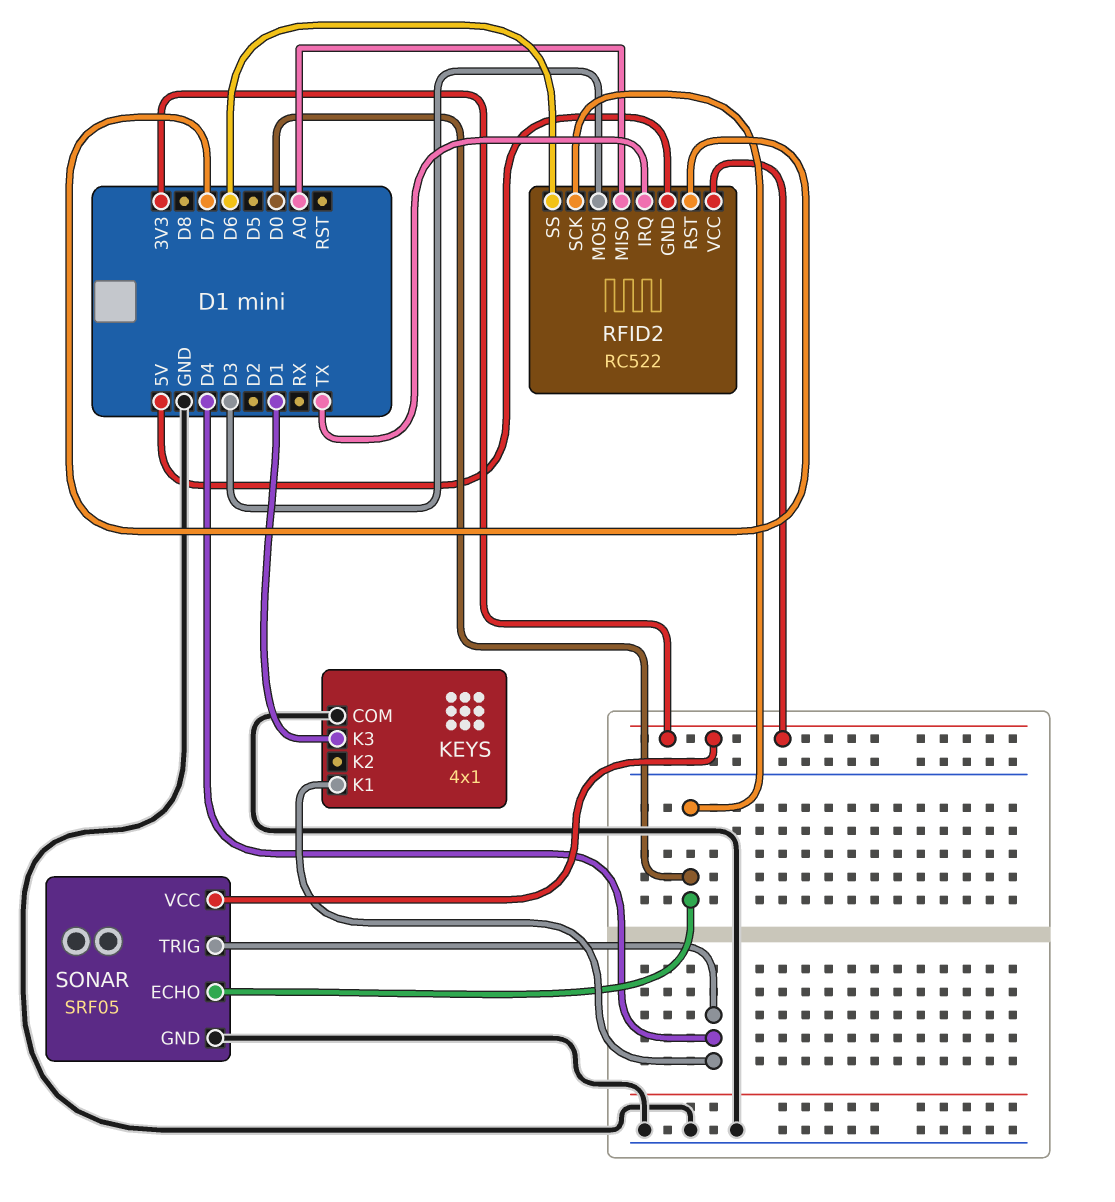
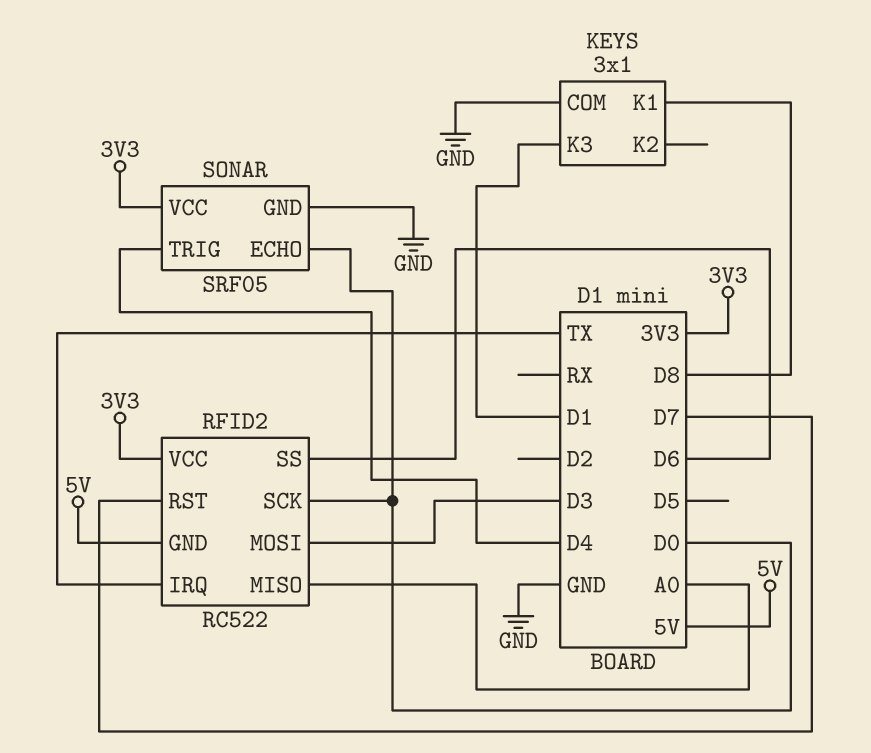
KEYS: 4x1 -> 3x1
KEYS pin K1: D4 -> D8

